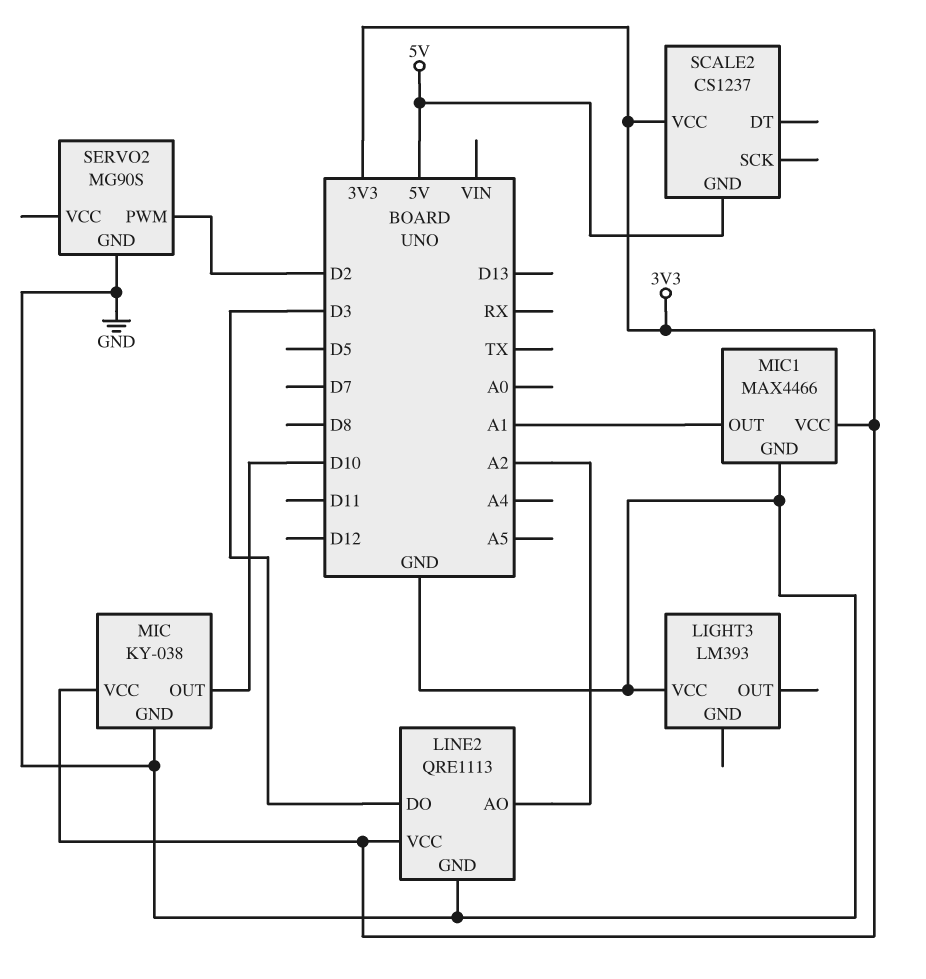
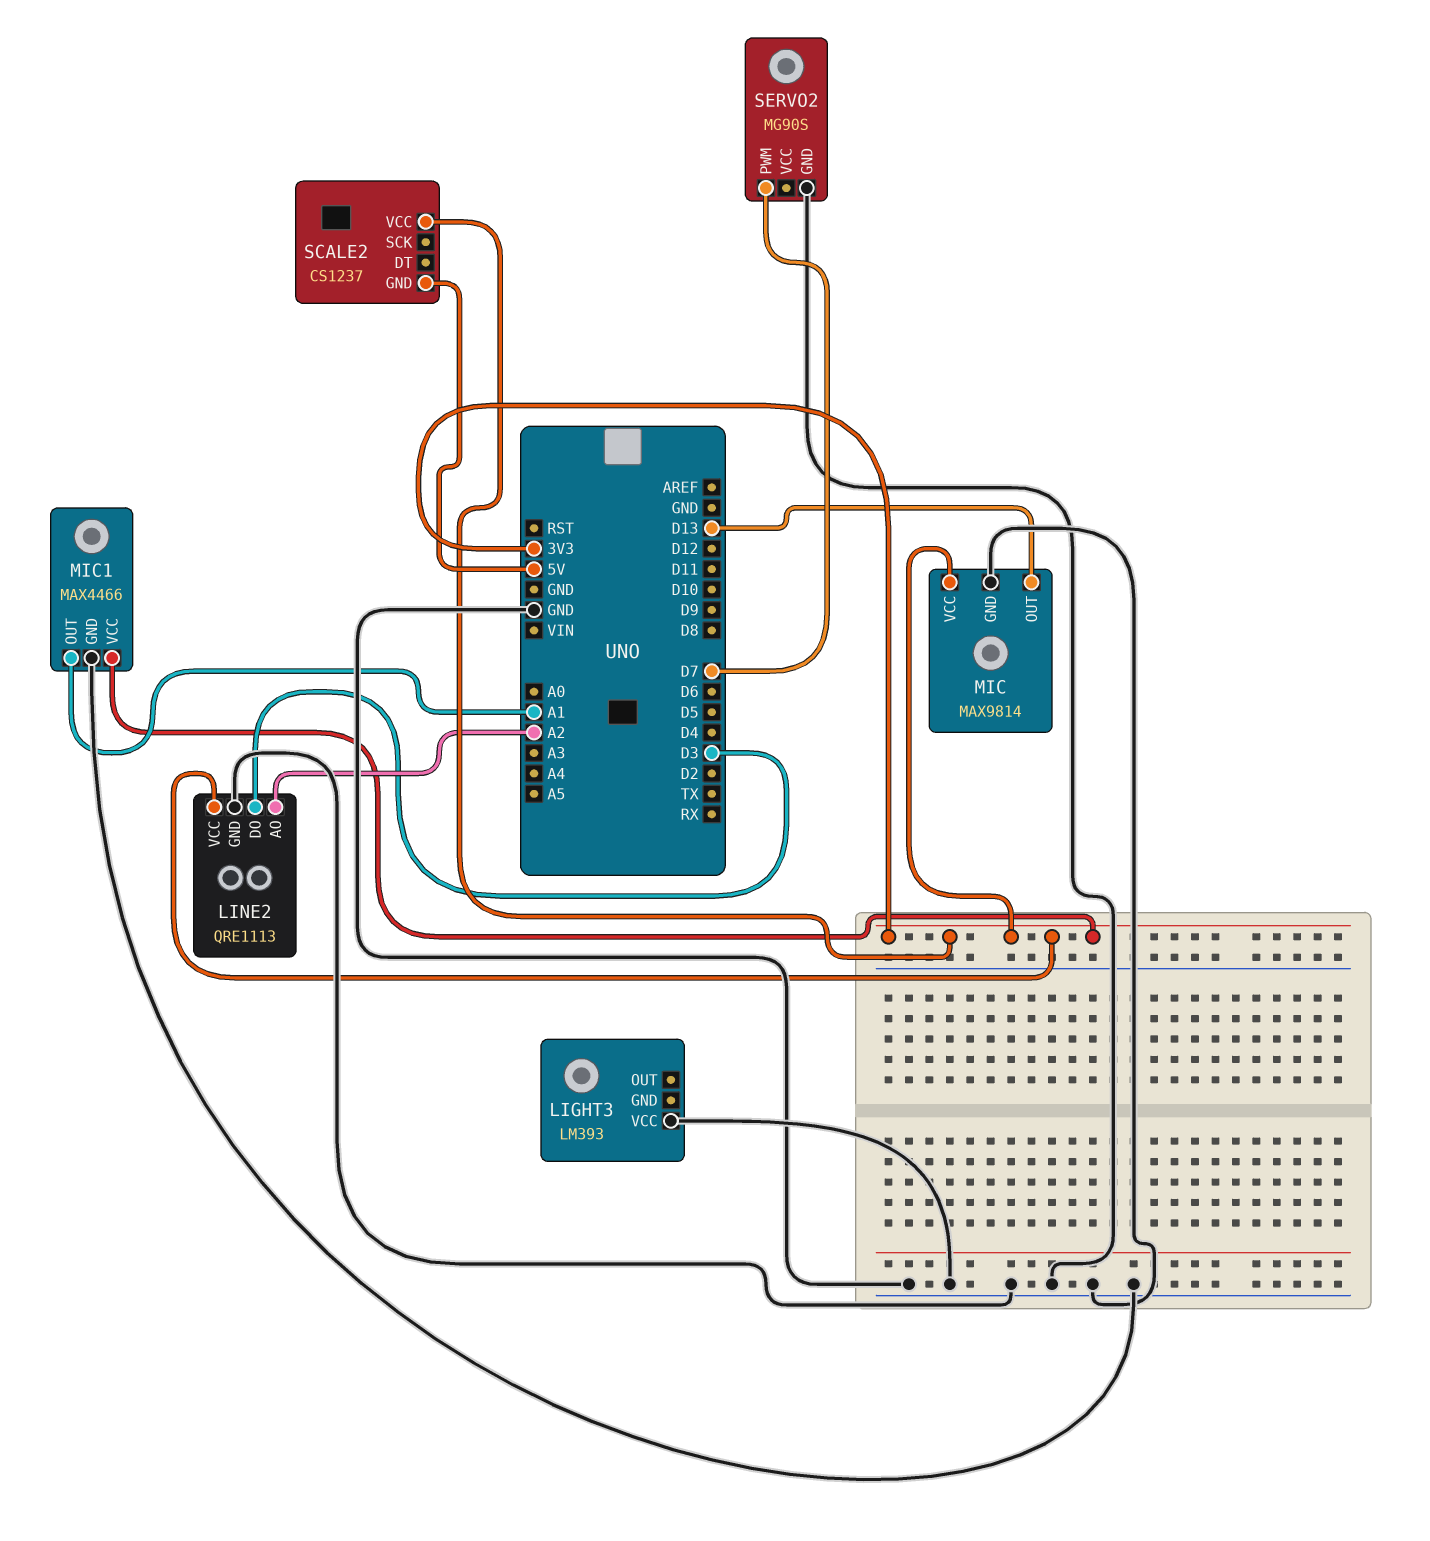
MIC: KY-038 -> MAX9814
MIC pin OUT: D10 -> D13
SERVO2 pin PWM: D2 -> D7

